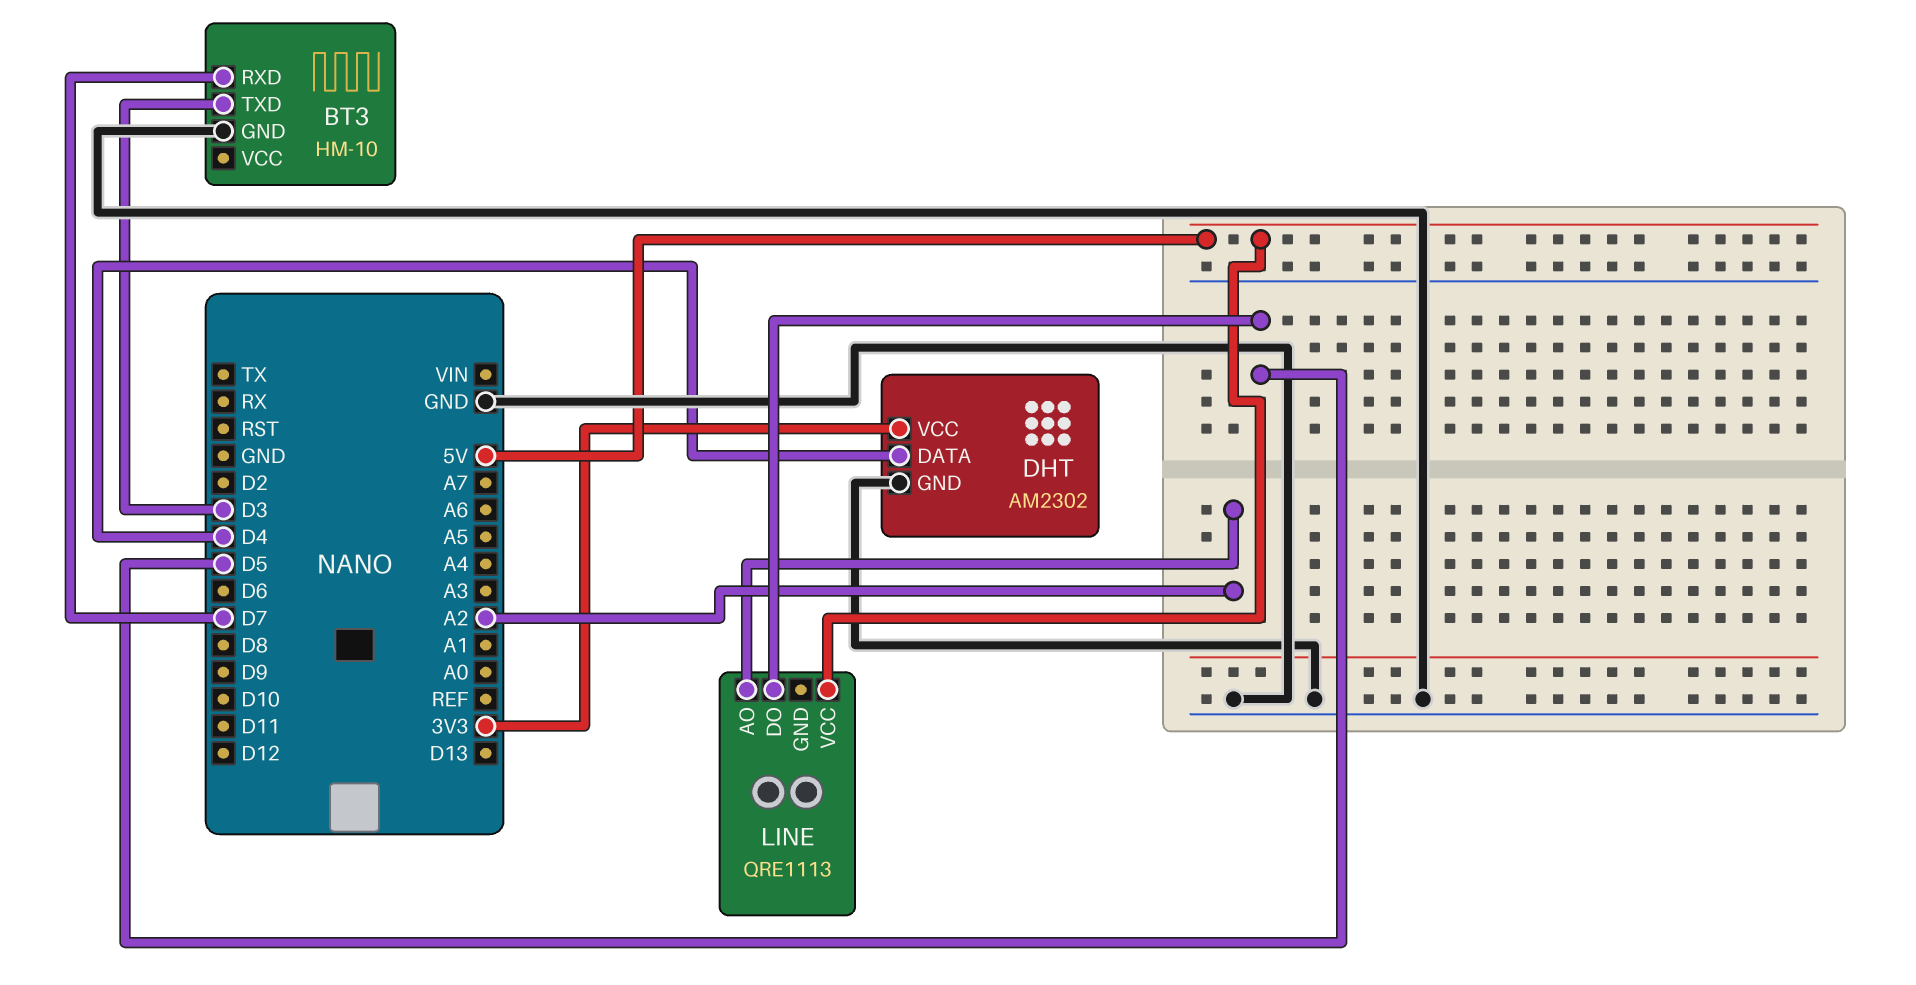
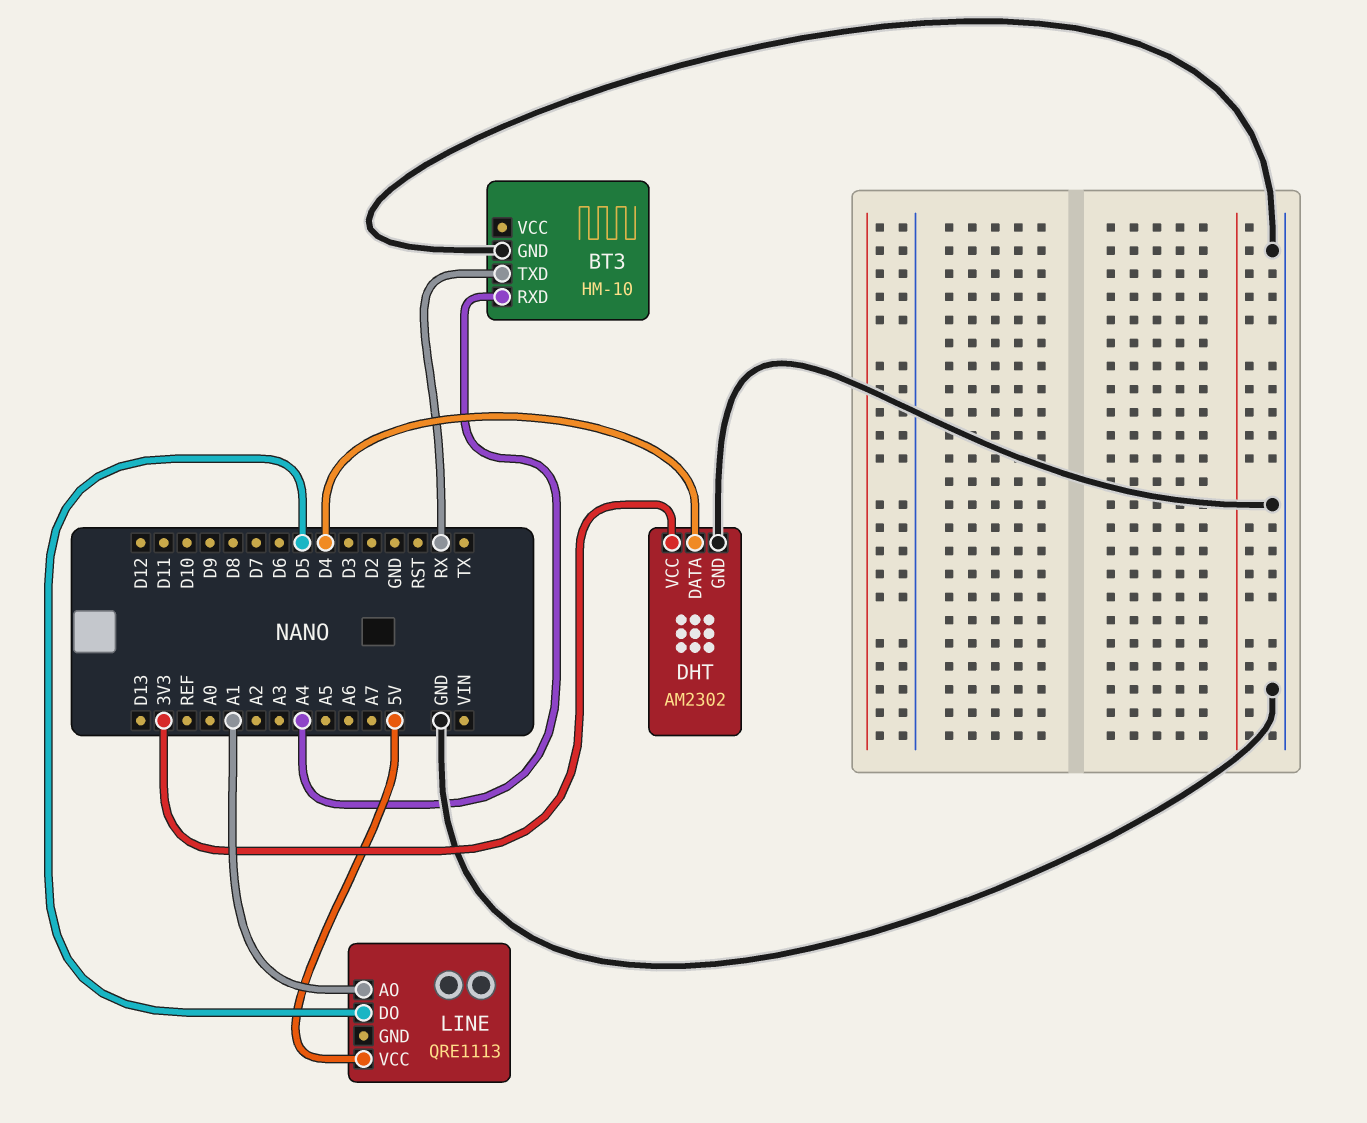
BT3 pin RXD: D7 -> A4
BT3 pin TXD: D3 -> RX
LINE pin AO: A2 -> A1

